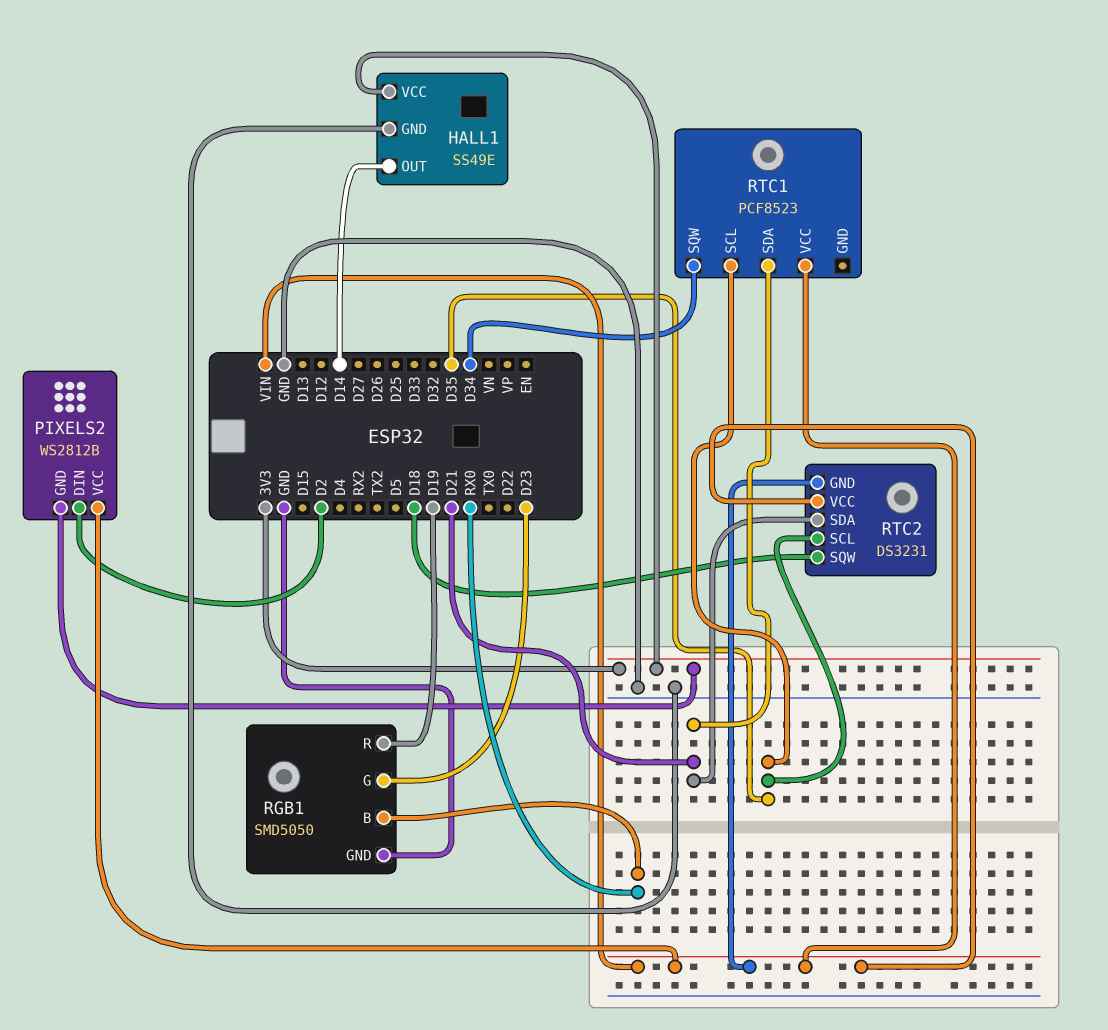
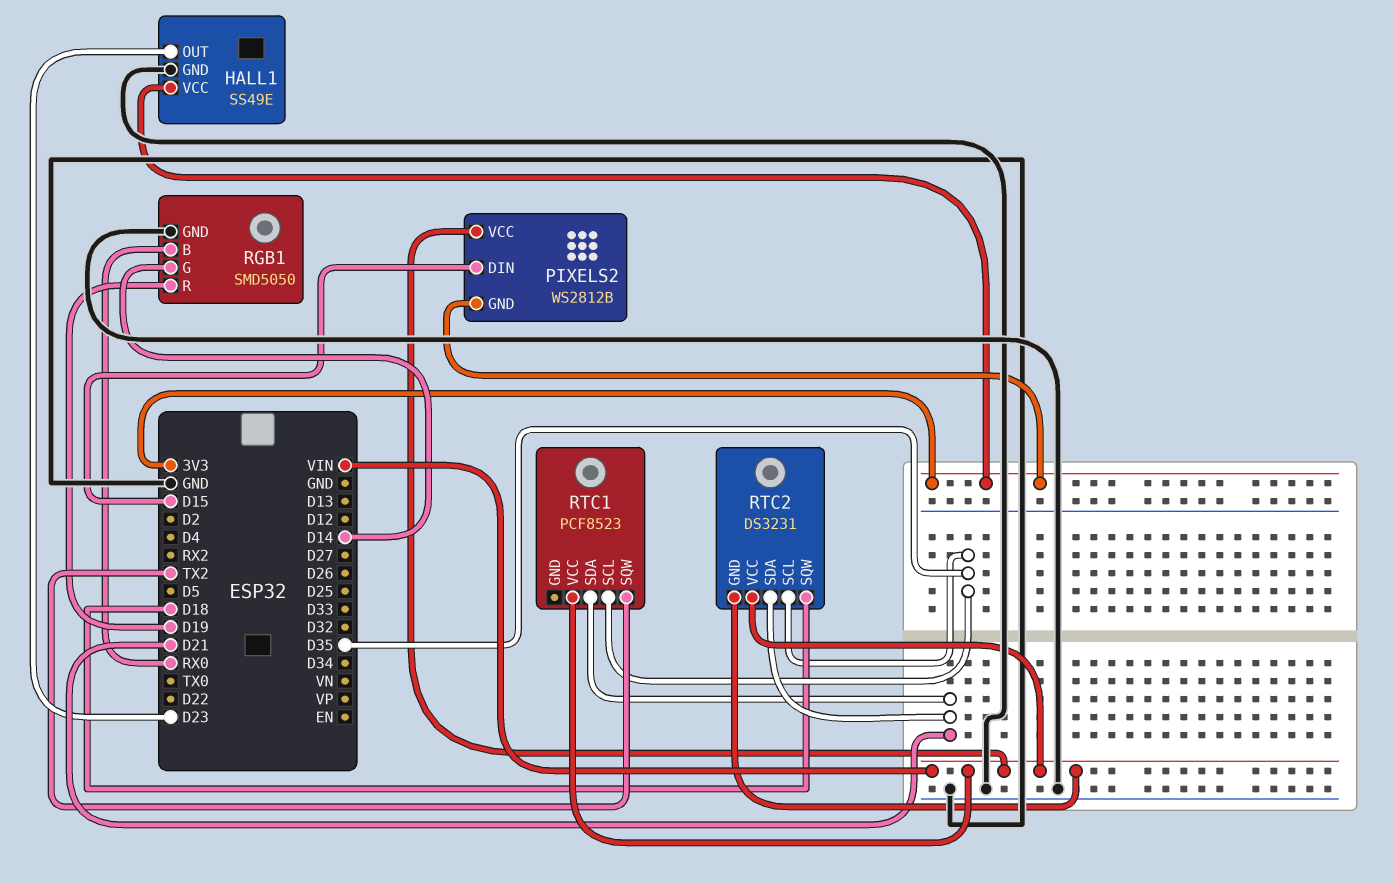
HALL1 pin OUT: D14 -> D23
PIXELS2 pin DIN: D2 -> D15
RGB1 pin G: D23 -> D14
RTC1 pin SQW: D34 -> TX2

